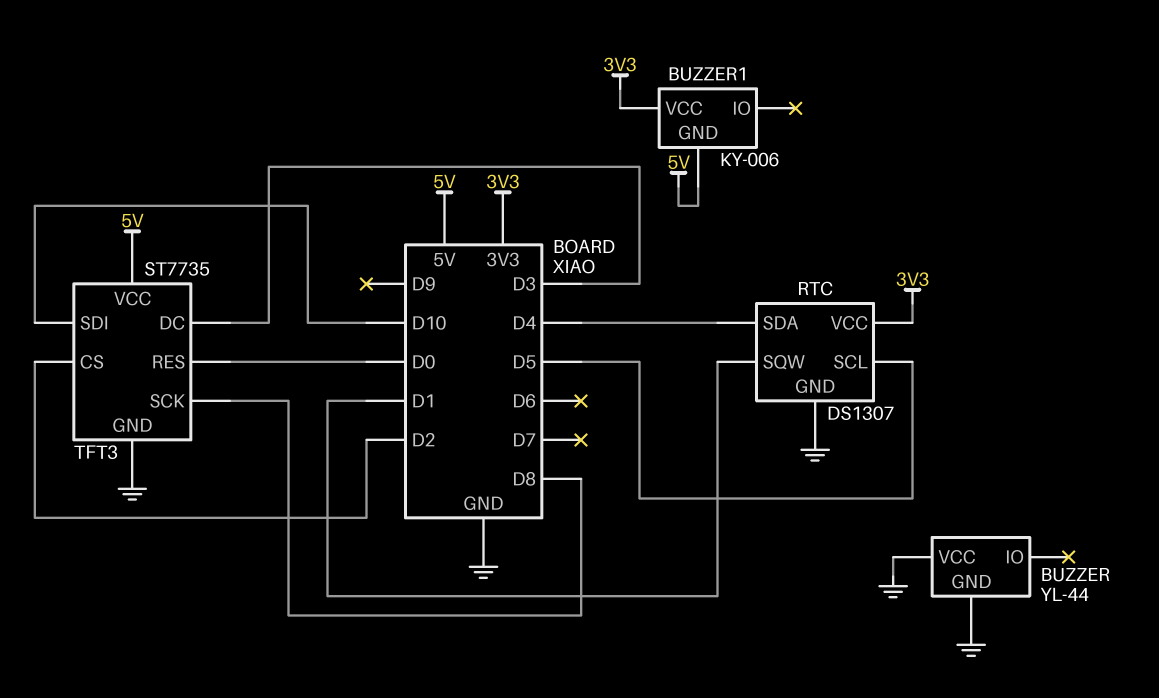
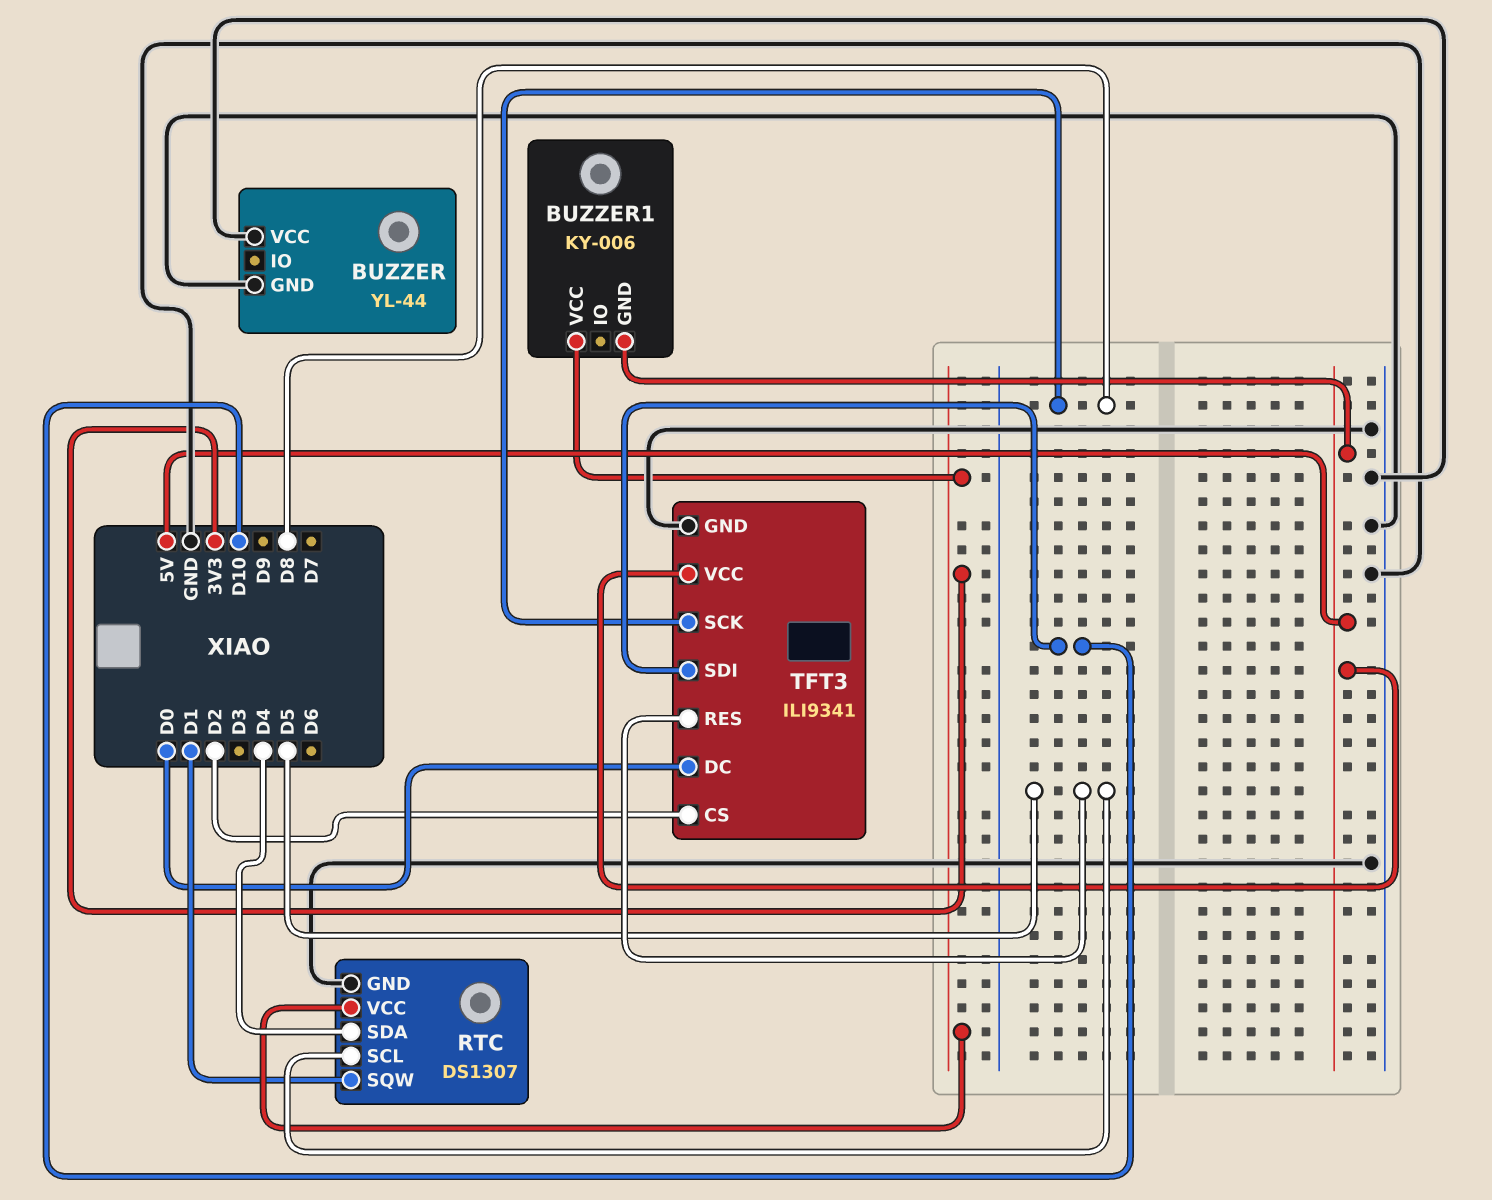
TFT3: ST7735 -> ILI9341
TFT3 pin DC: D3 -> D0
TFT3 pin RES: D0 -> D5

